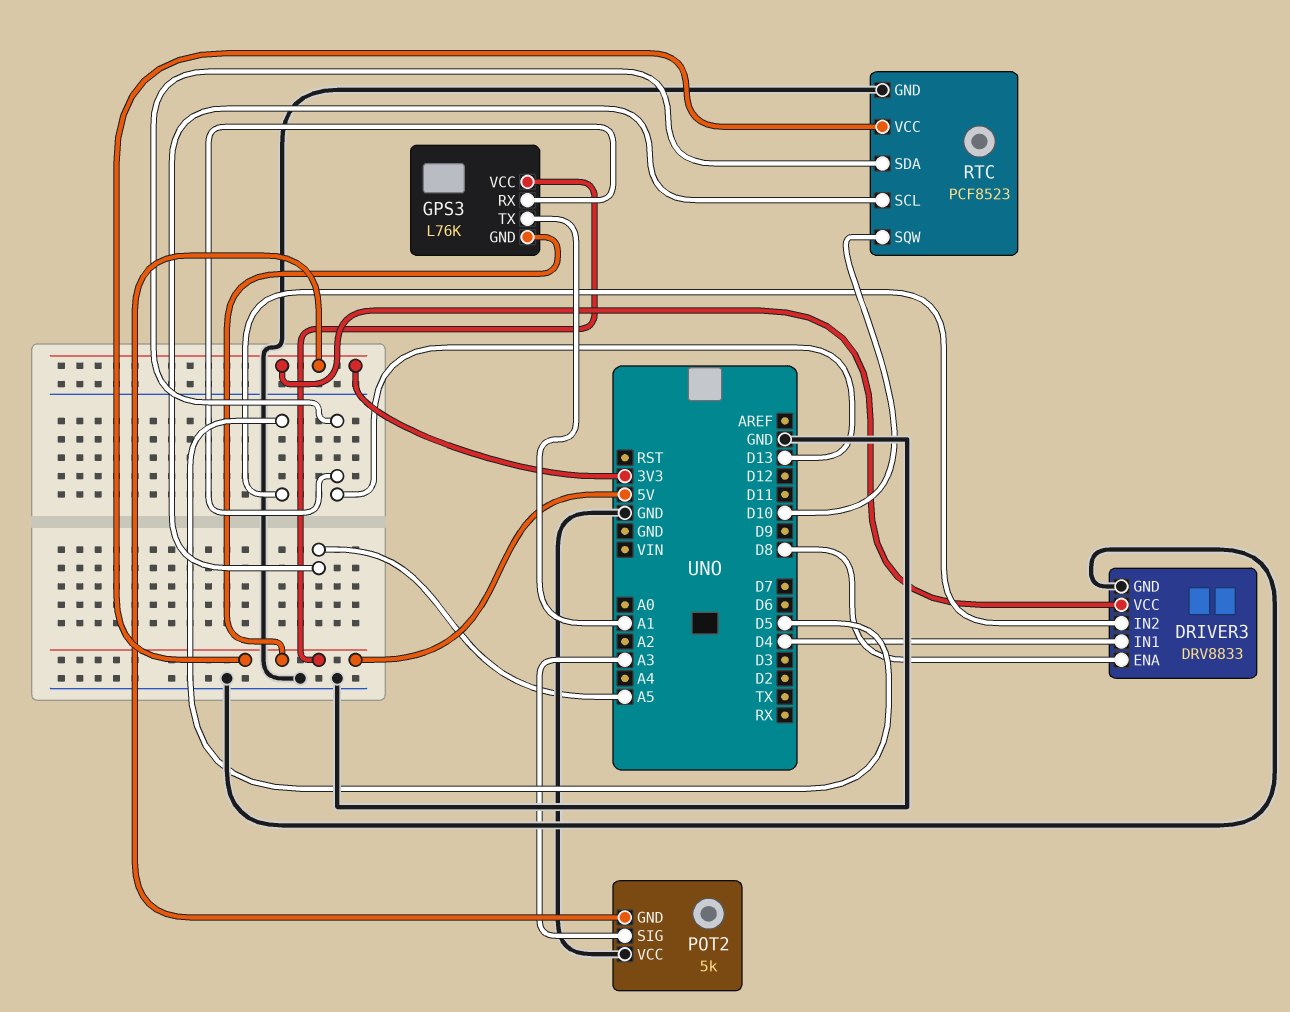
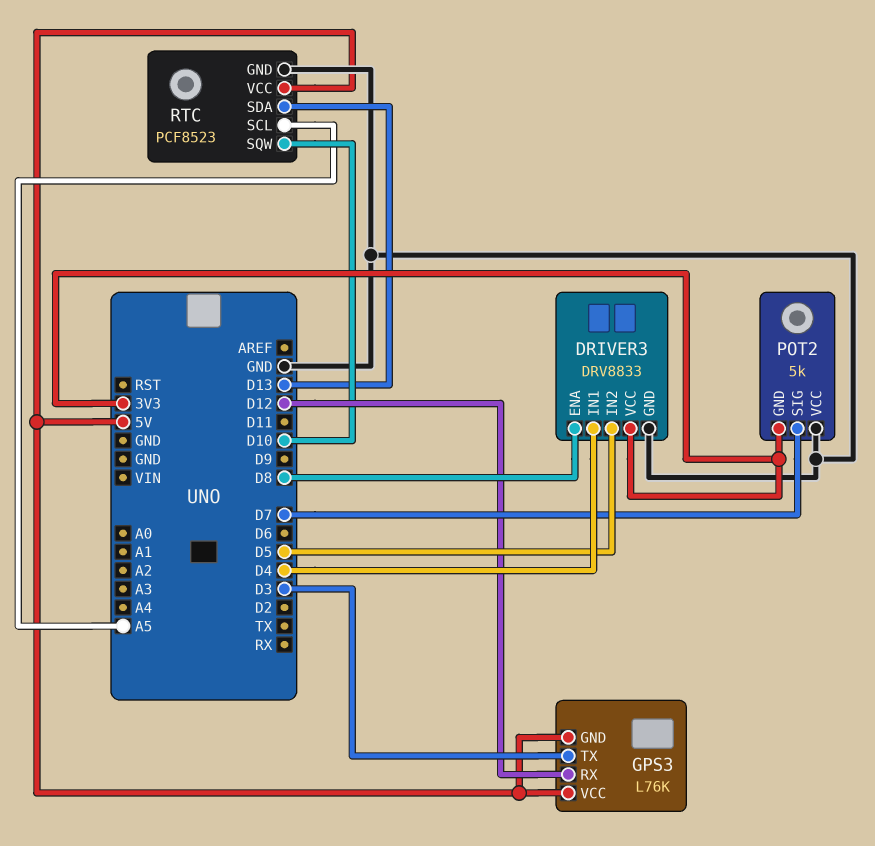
GPS3 pin RX: D13 -> D12
GPS3 pin TX: A1 -> D3
POT2 pin SIG: A3 -> D7

